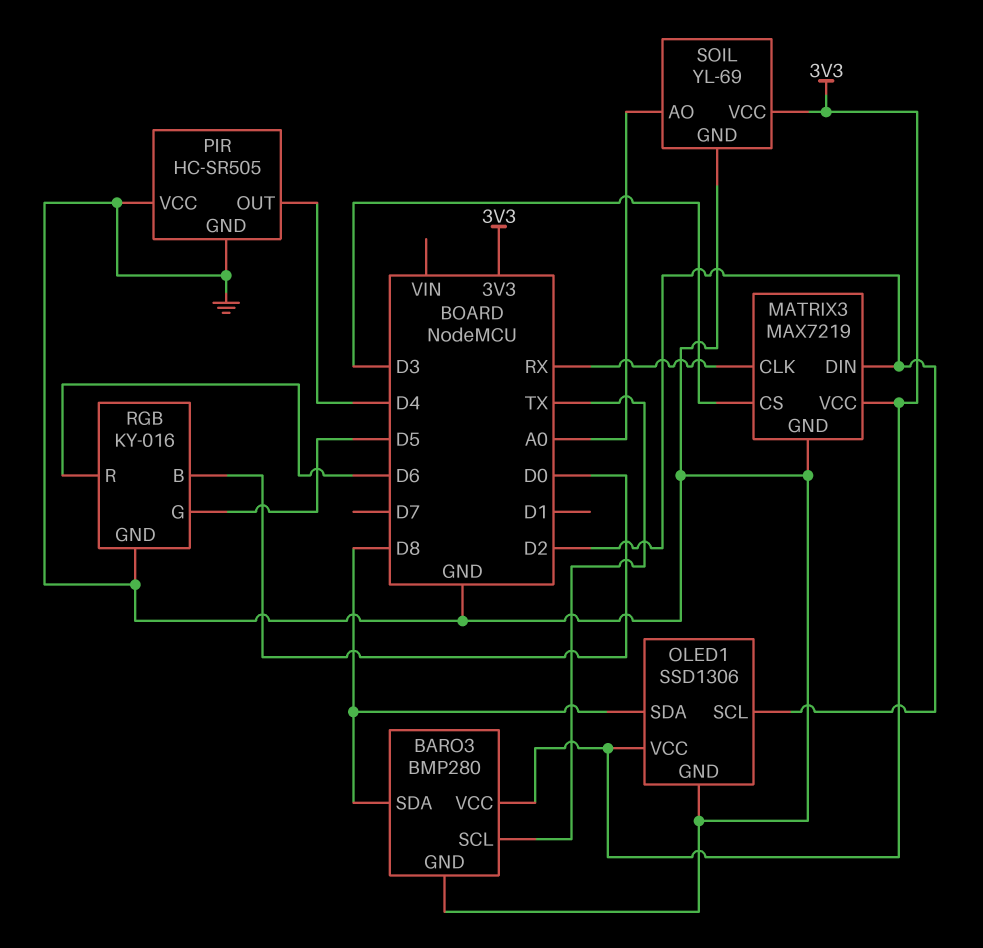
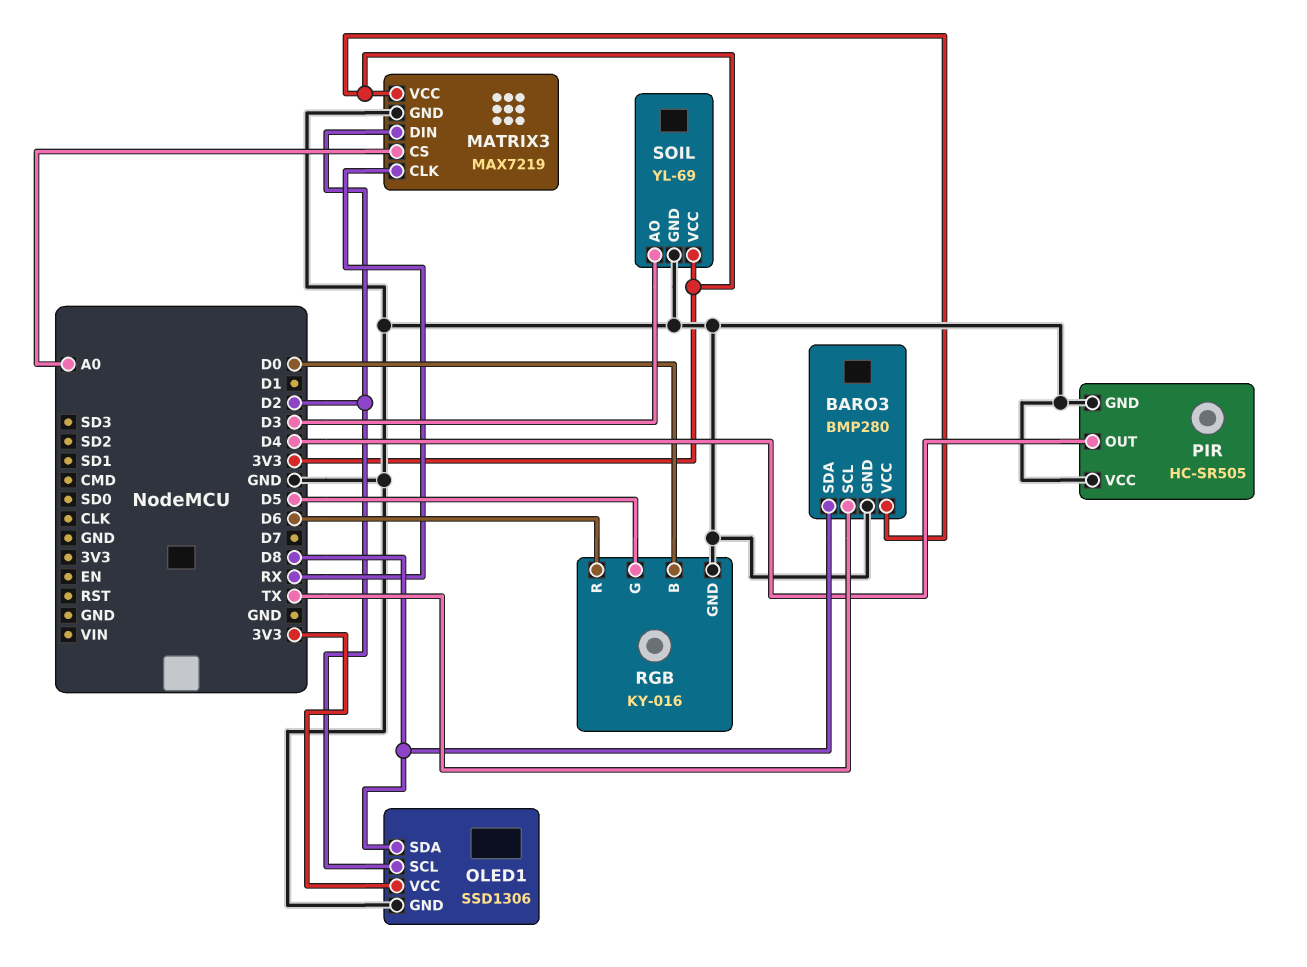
MATRIX3 pin CS: D3 -> A0
SOIL pin AO: A0 -> D3

